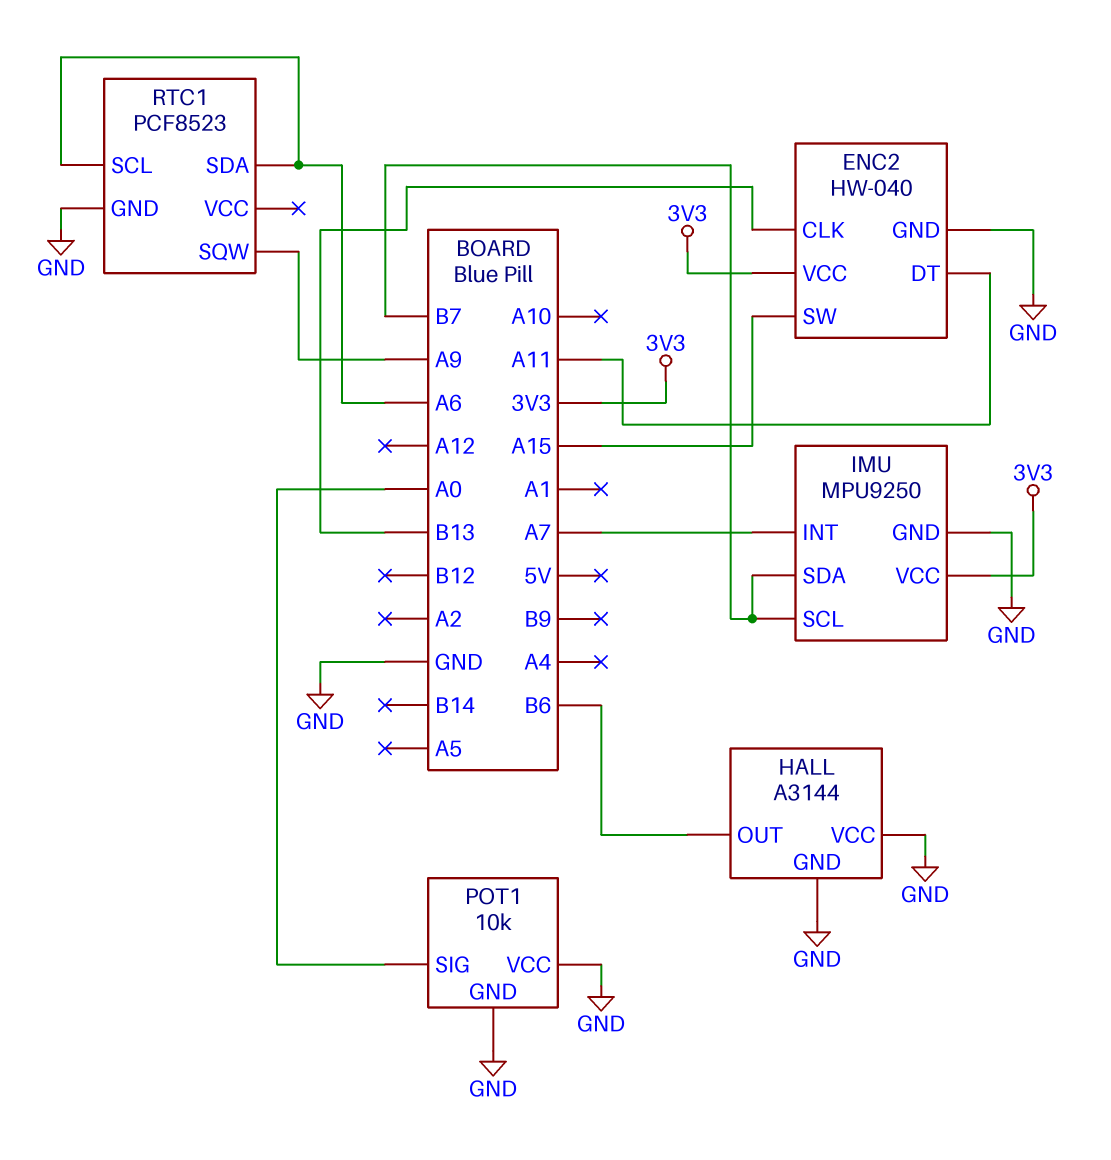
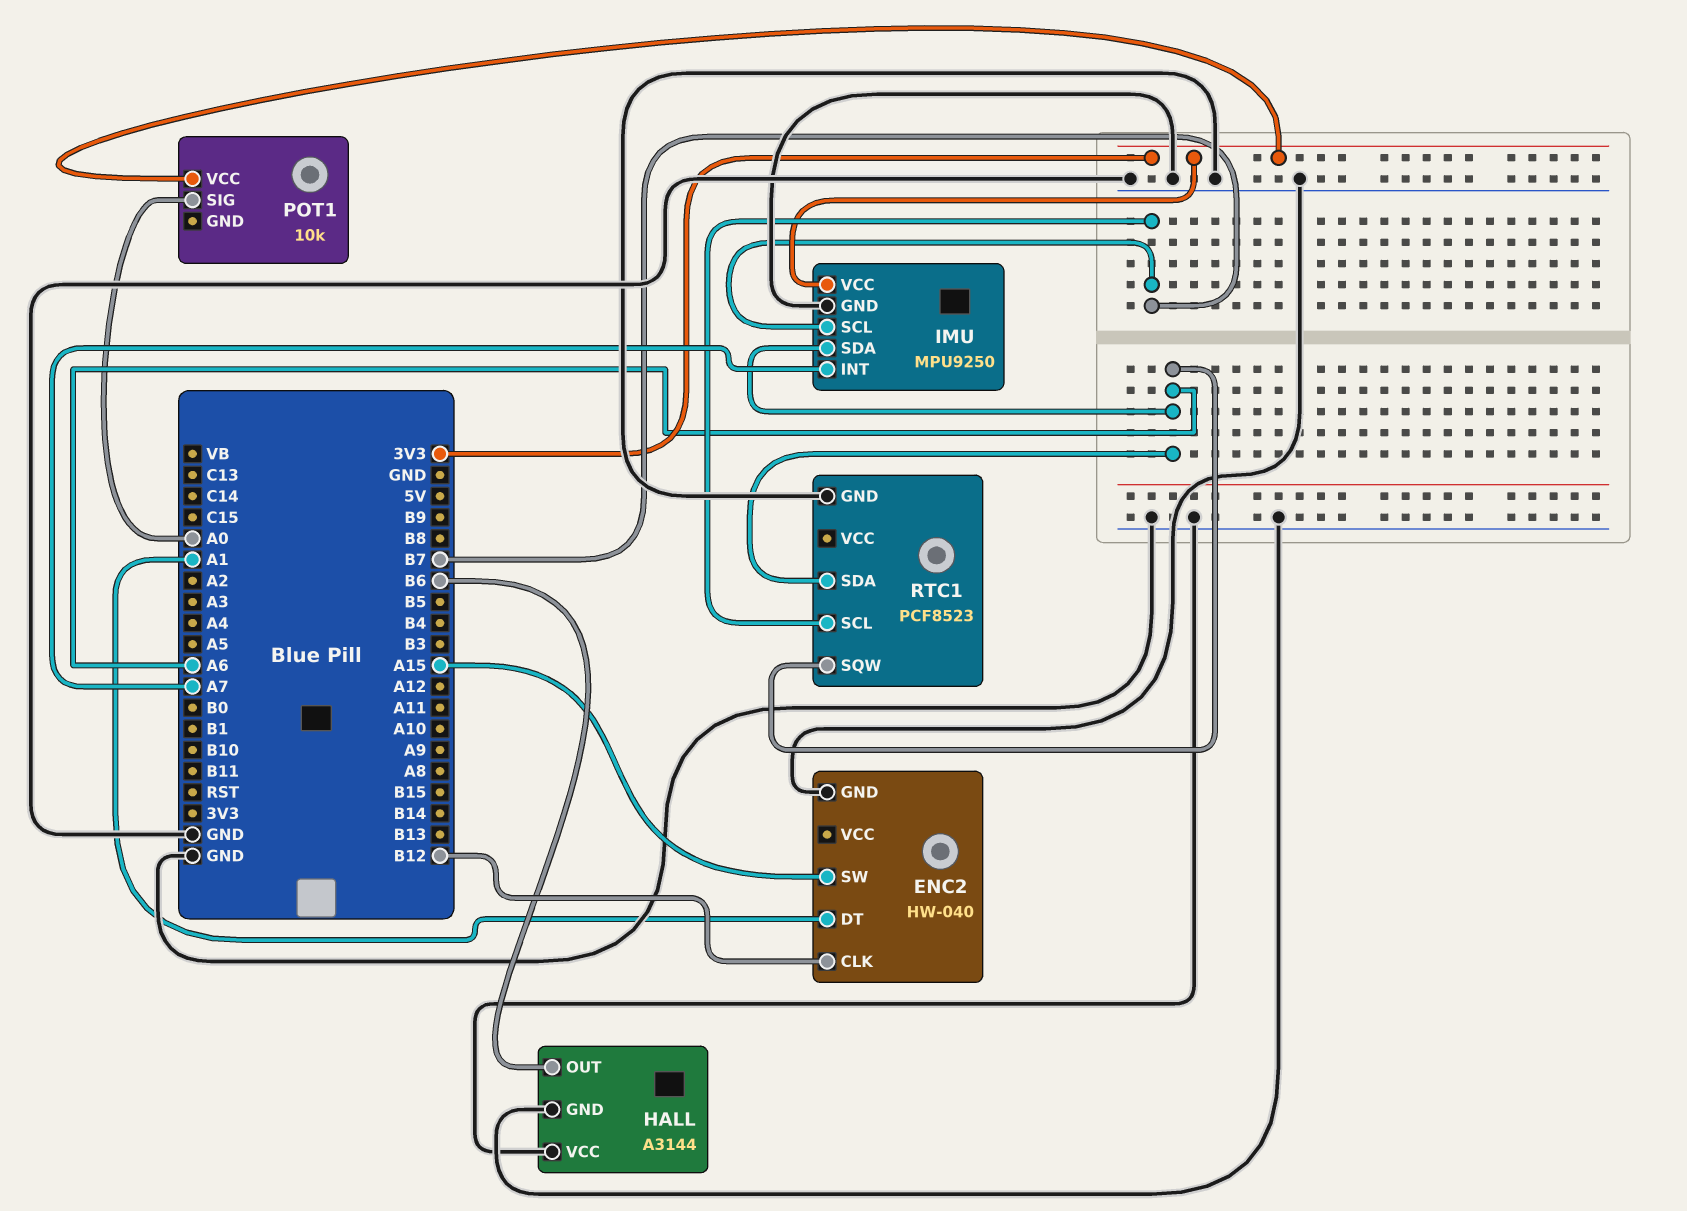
ENC2 pin CLK: B13 -> B12
ENC2 pin DT: A11 -> A1
ENC2 pin VCC: 3V3 -> none
IMU pin SDA: B7 -> A6
POT1 pin GND: GND -> none
POT1 pin VCC: GND -> 3V3
RTC1 pin SCL: A6 -> B7
RTC1 pin SQW: A9 -> A6

